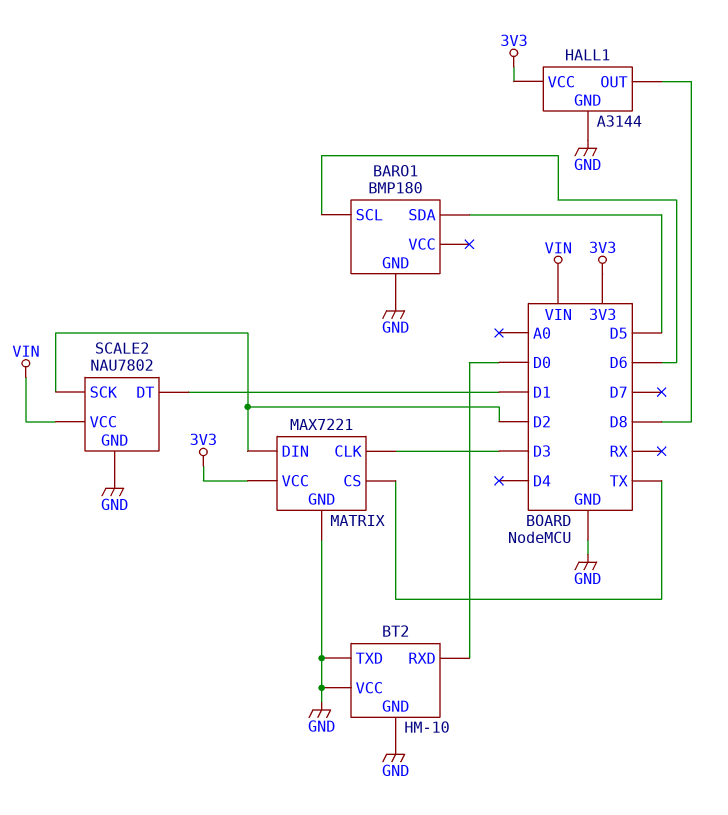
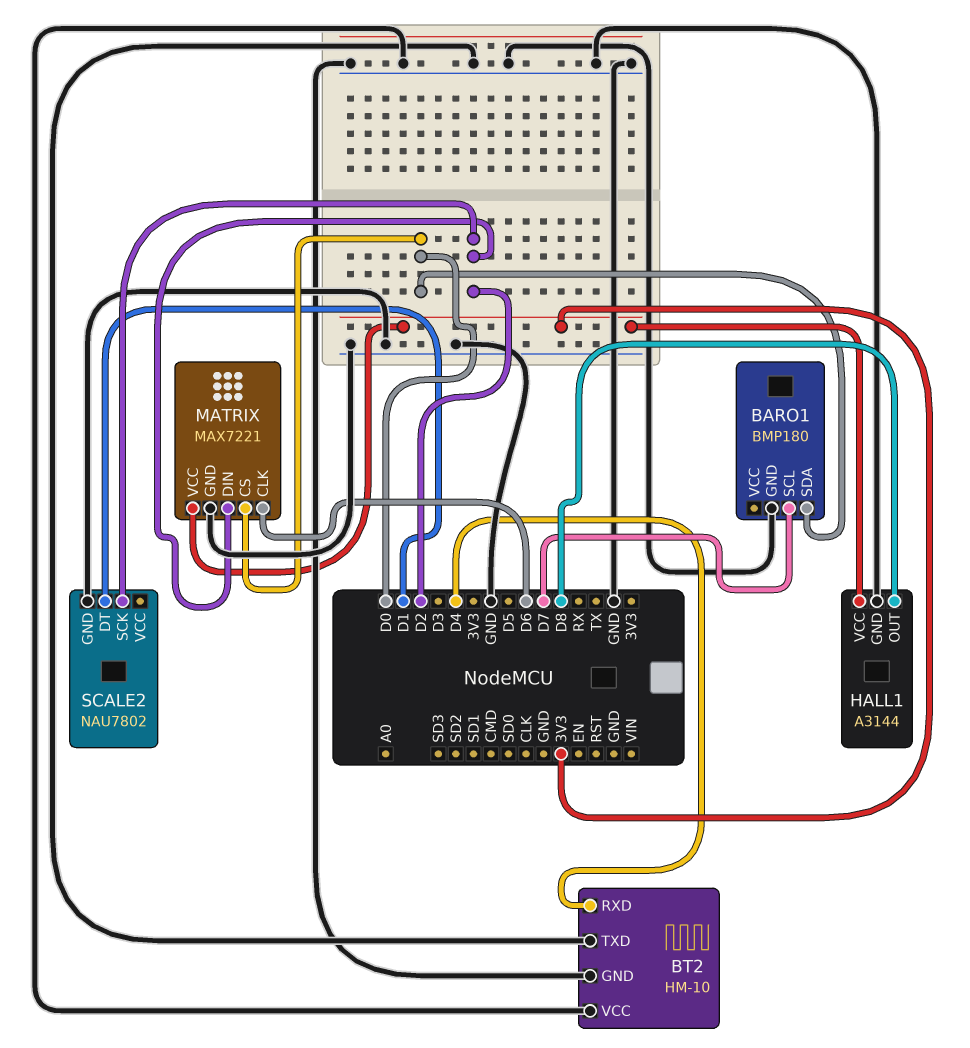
BARO1 pin SCL: D6 -> D7
BARO1 pin SDA: D5 -> D0
BT2 pin RXD: D0 -> D4
MATRIX pin CLK: D3 -> D6
MATRIX pin CS: TX -> D0
SCALE2 pin VCC: VIN -> none

